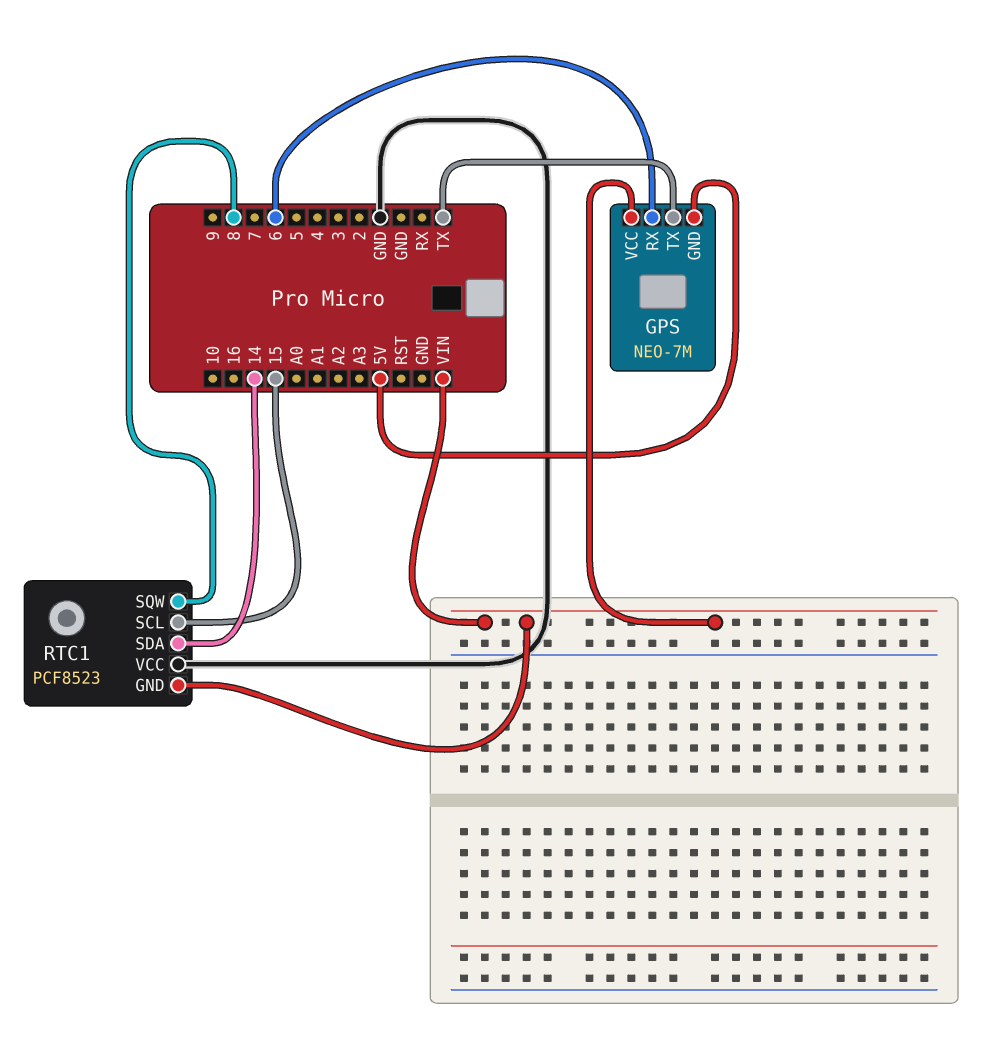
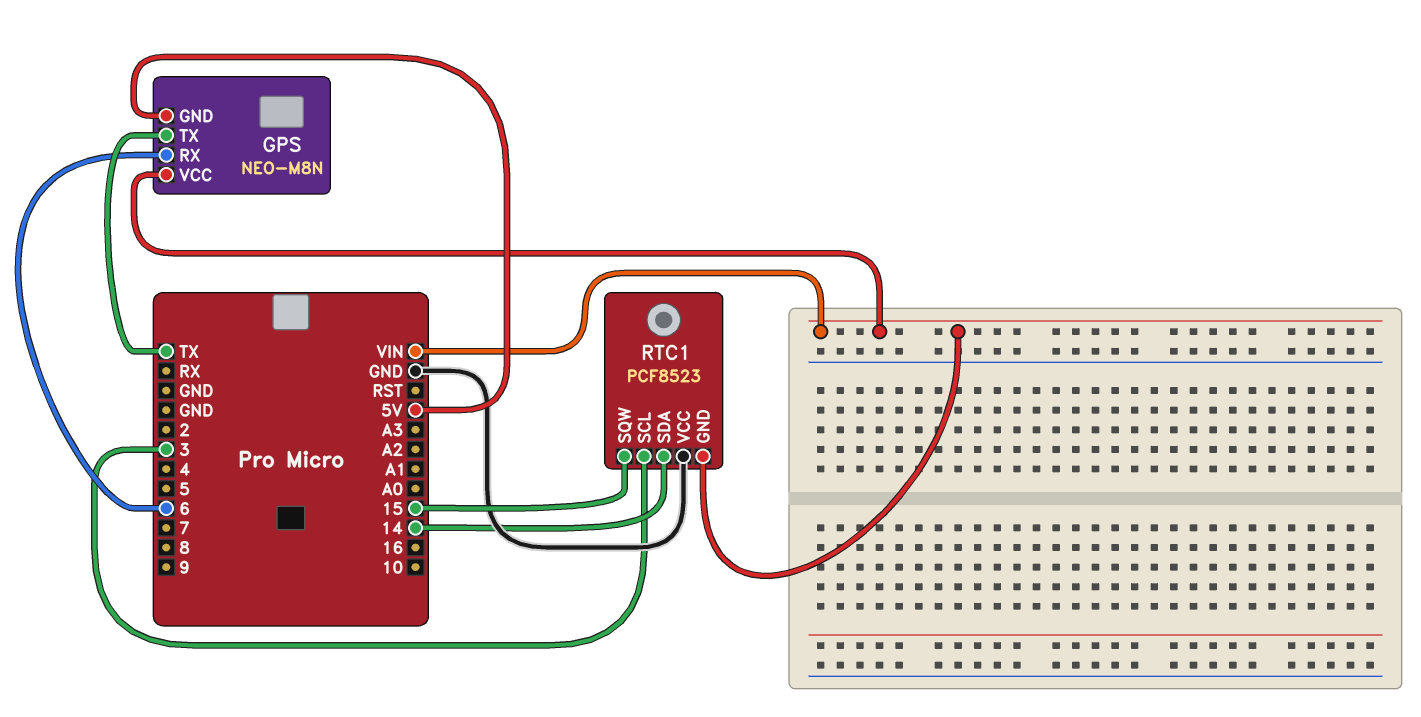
GPS: NEO-7M -> NEO-M8N
RTC1 pin SCL: 15 -> 3
RTC1 pin SQW: 8 -> 15

